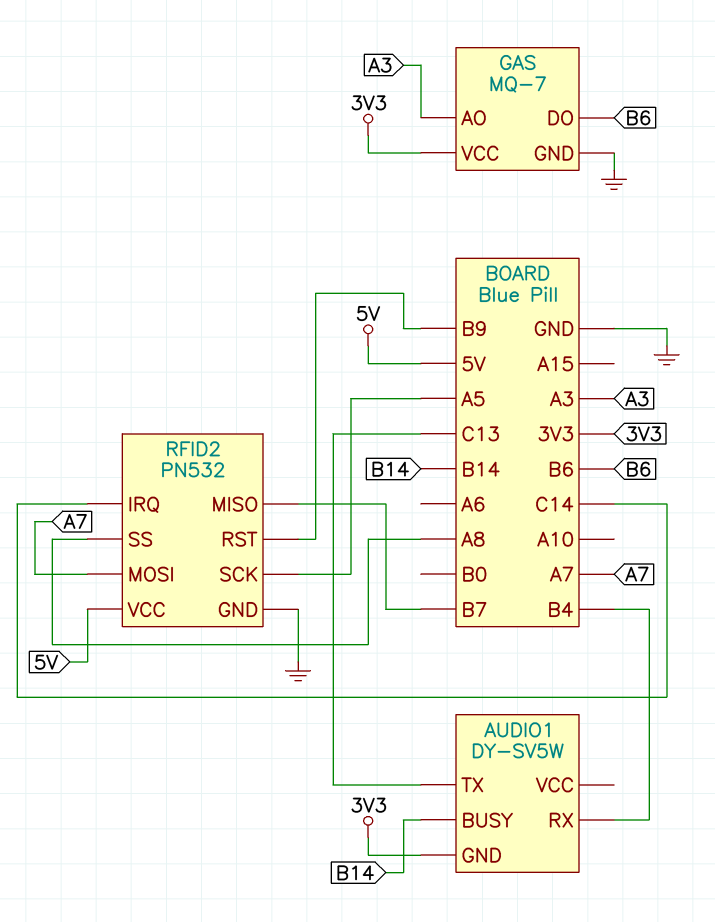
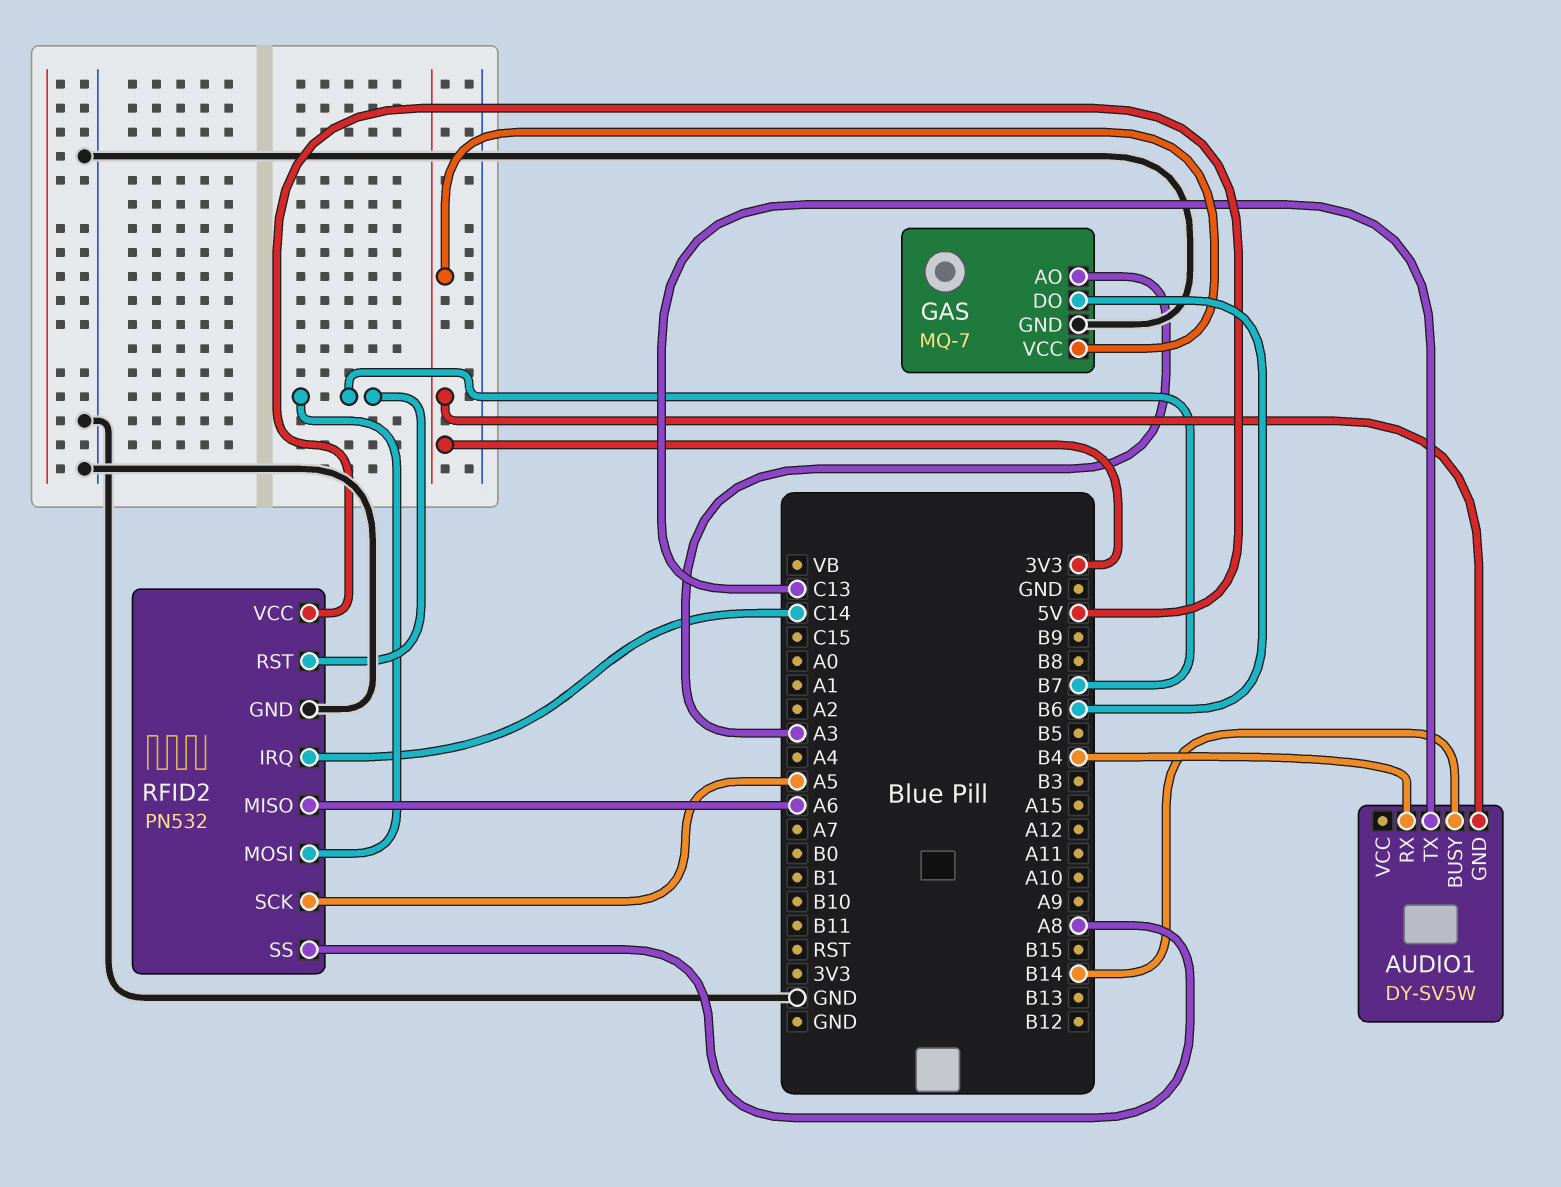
RFID2 pin MISO: B7 -> A6
RFID2 pin MOSI: A7 -> B7
RFID2 pin RST: B9 -> B7

